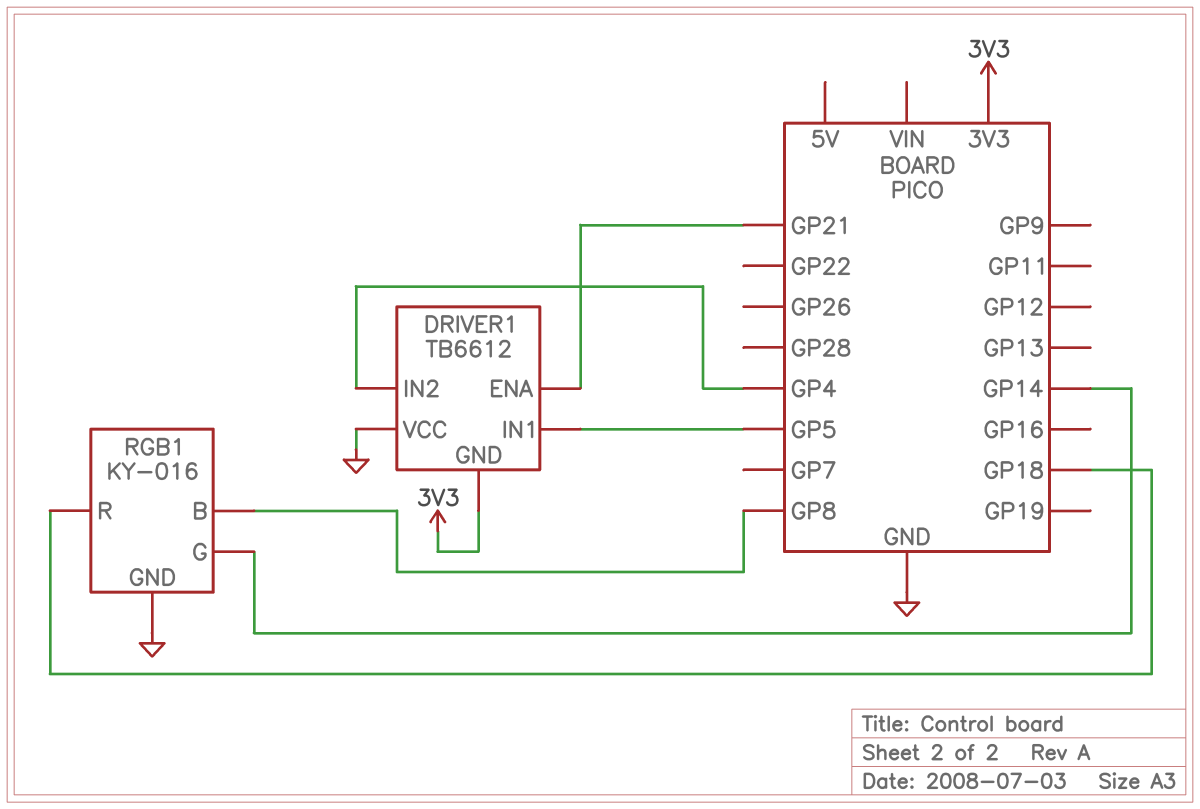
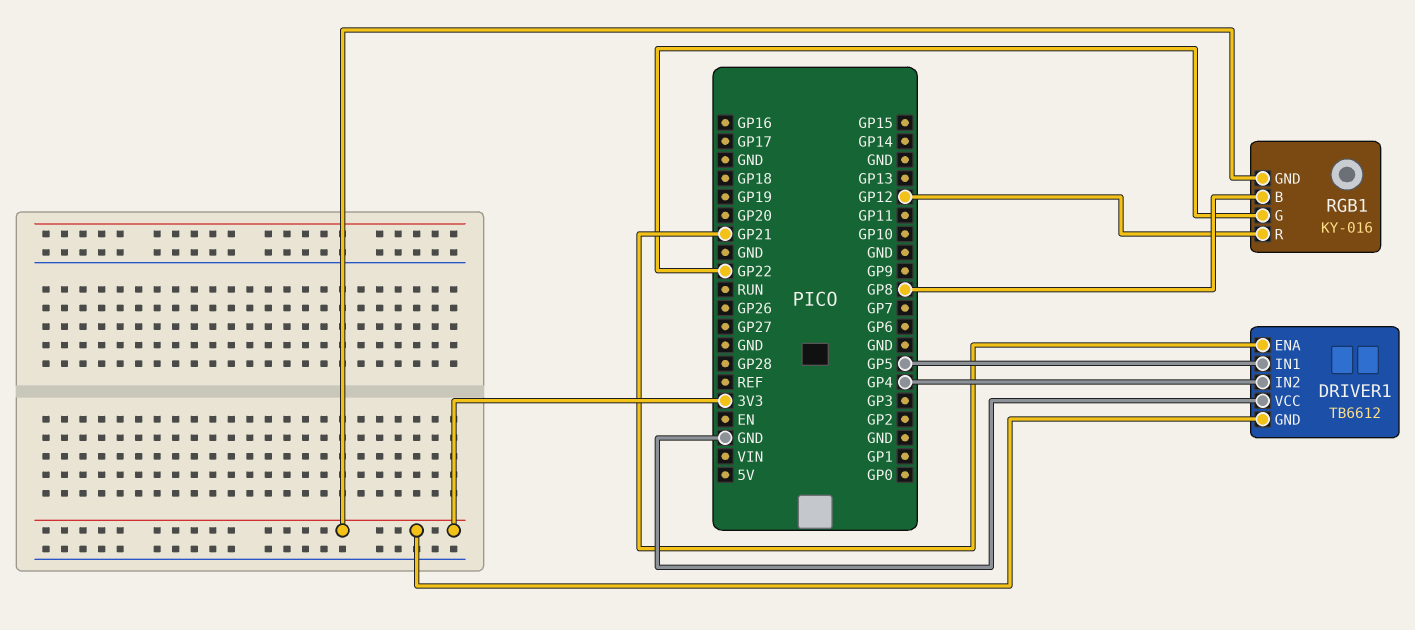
RGB1 pin G: GP14 -> GP22
RGB1 pin GND: GND -> 3V3
RGB1 pin R: GP18 -> GP12

